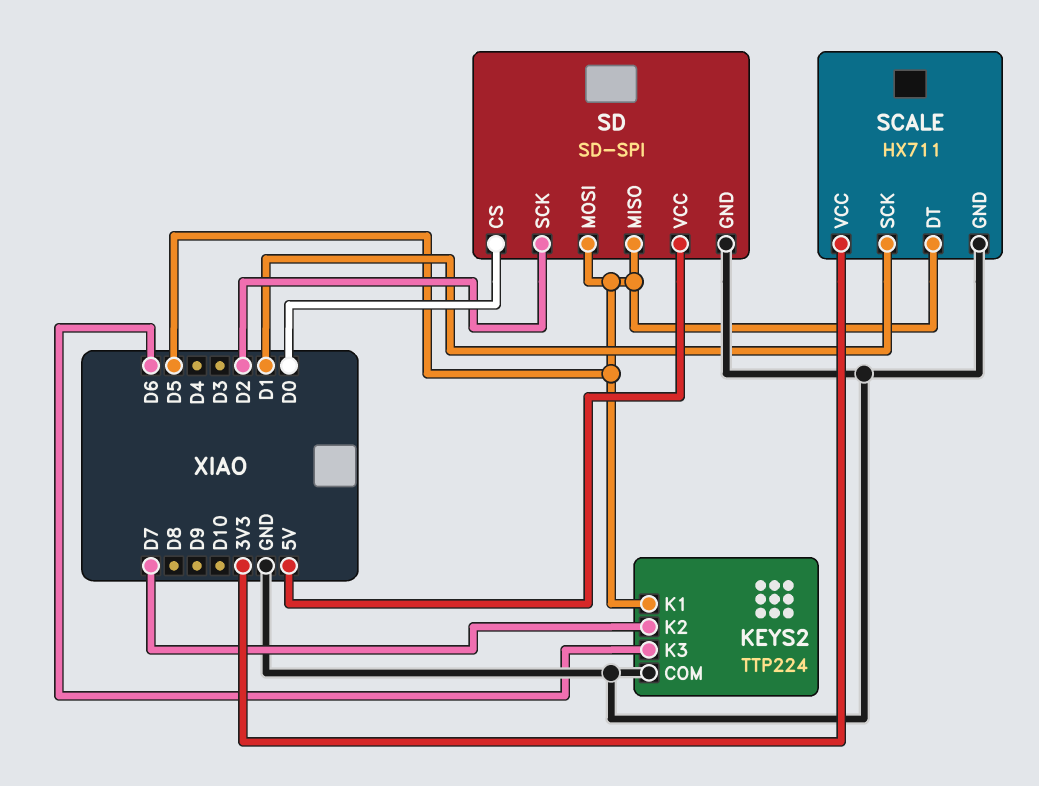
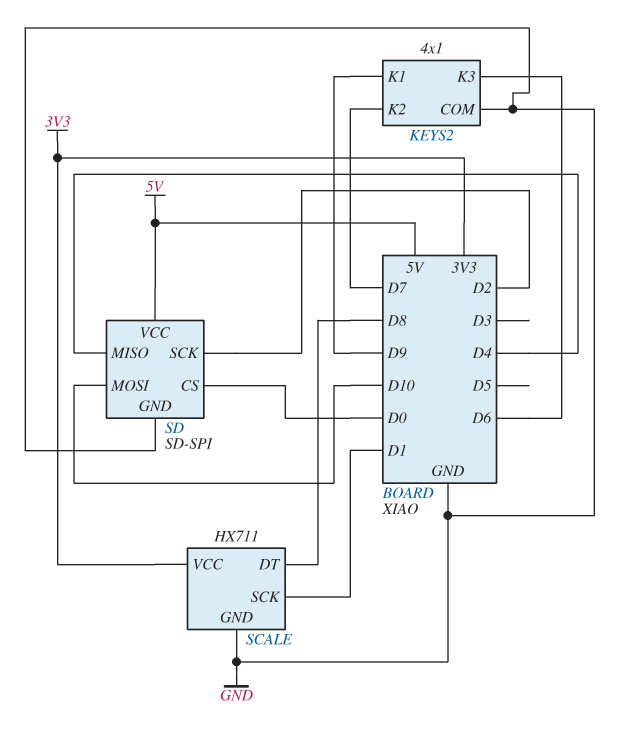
KEYS2: TTP224 -> 4x1
KEYS2 pin K1: D5 -> D9
SCALE pin DT: D5 -> D8
SD pin MISO: D5 -> D4
SD pin MOSI: D5 -> D10

